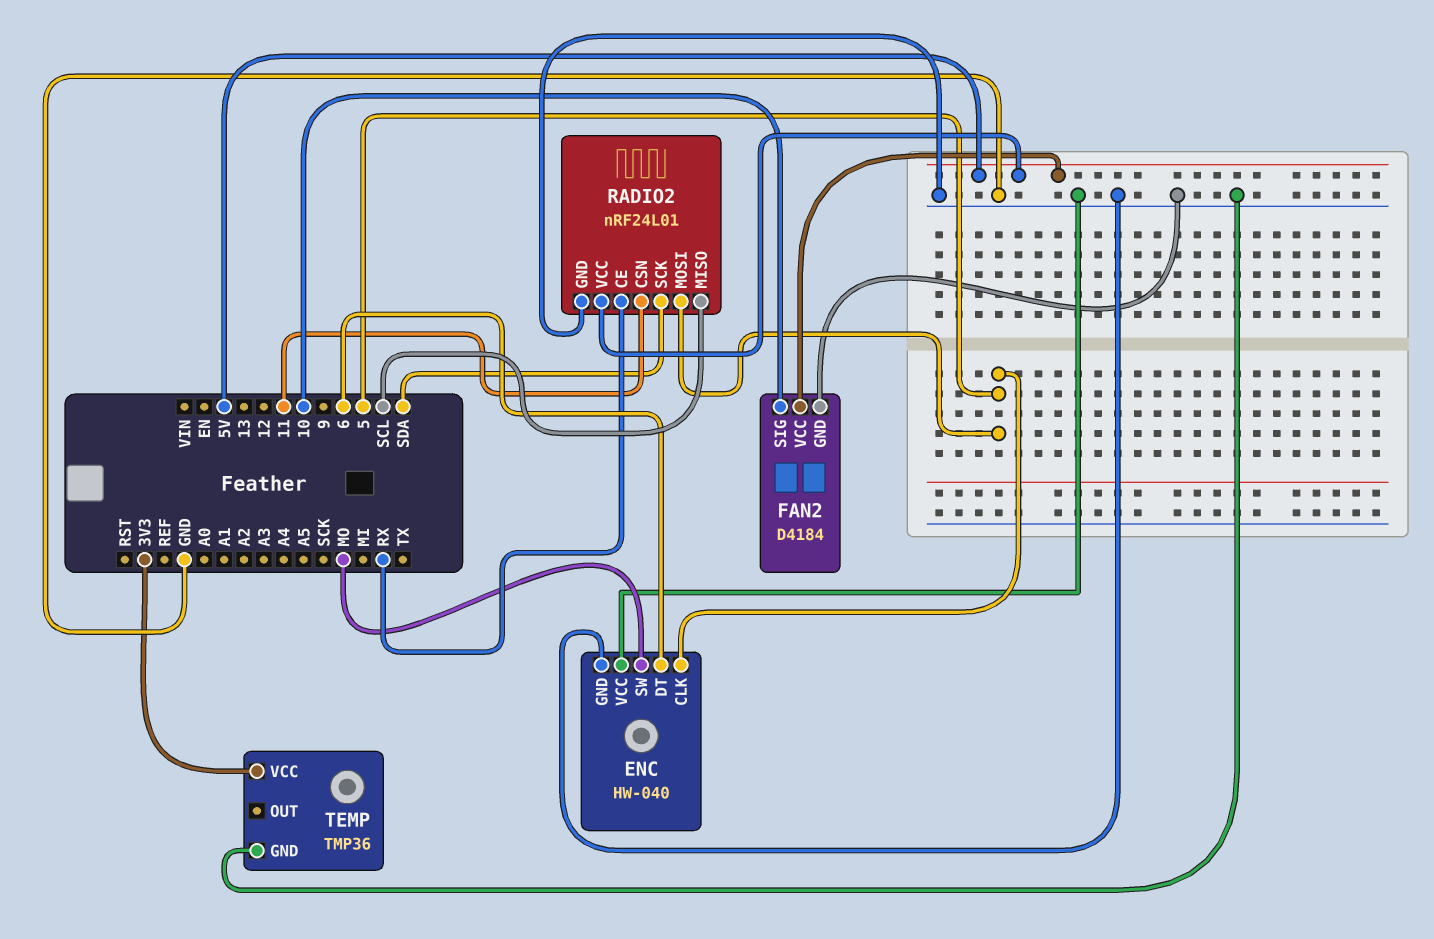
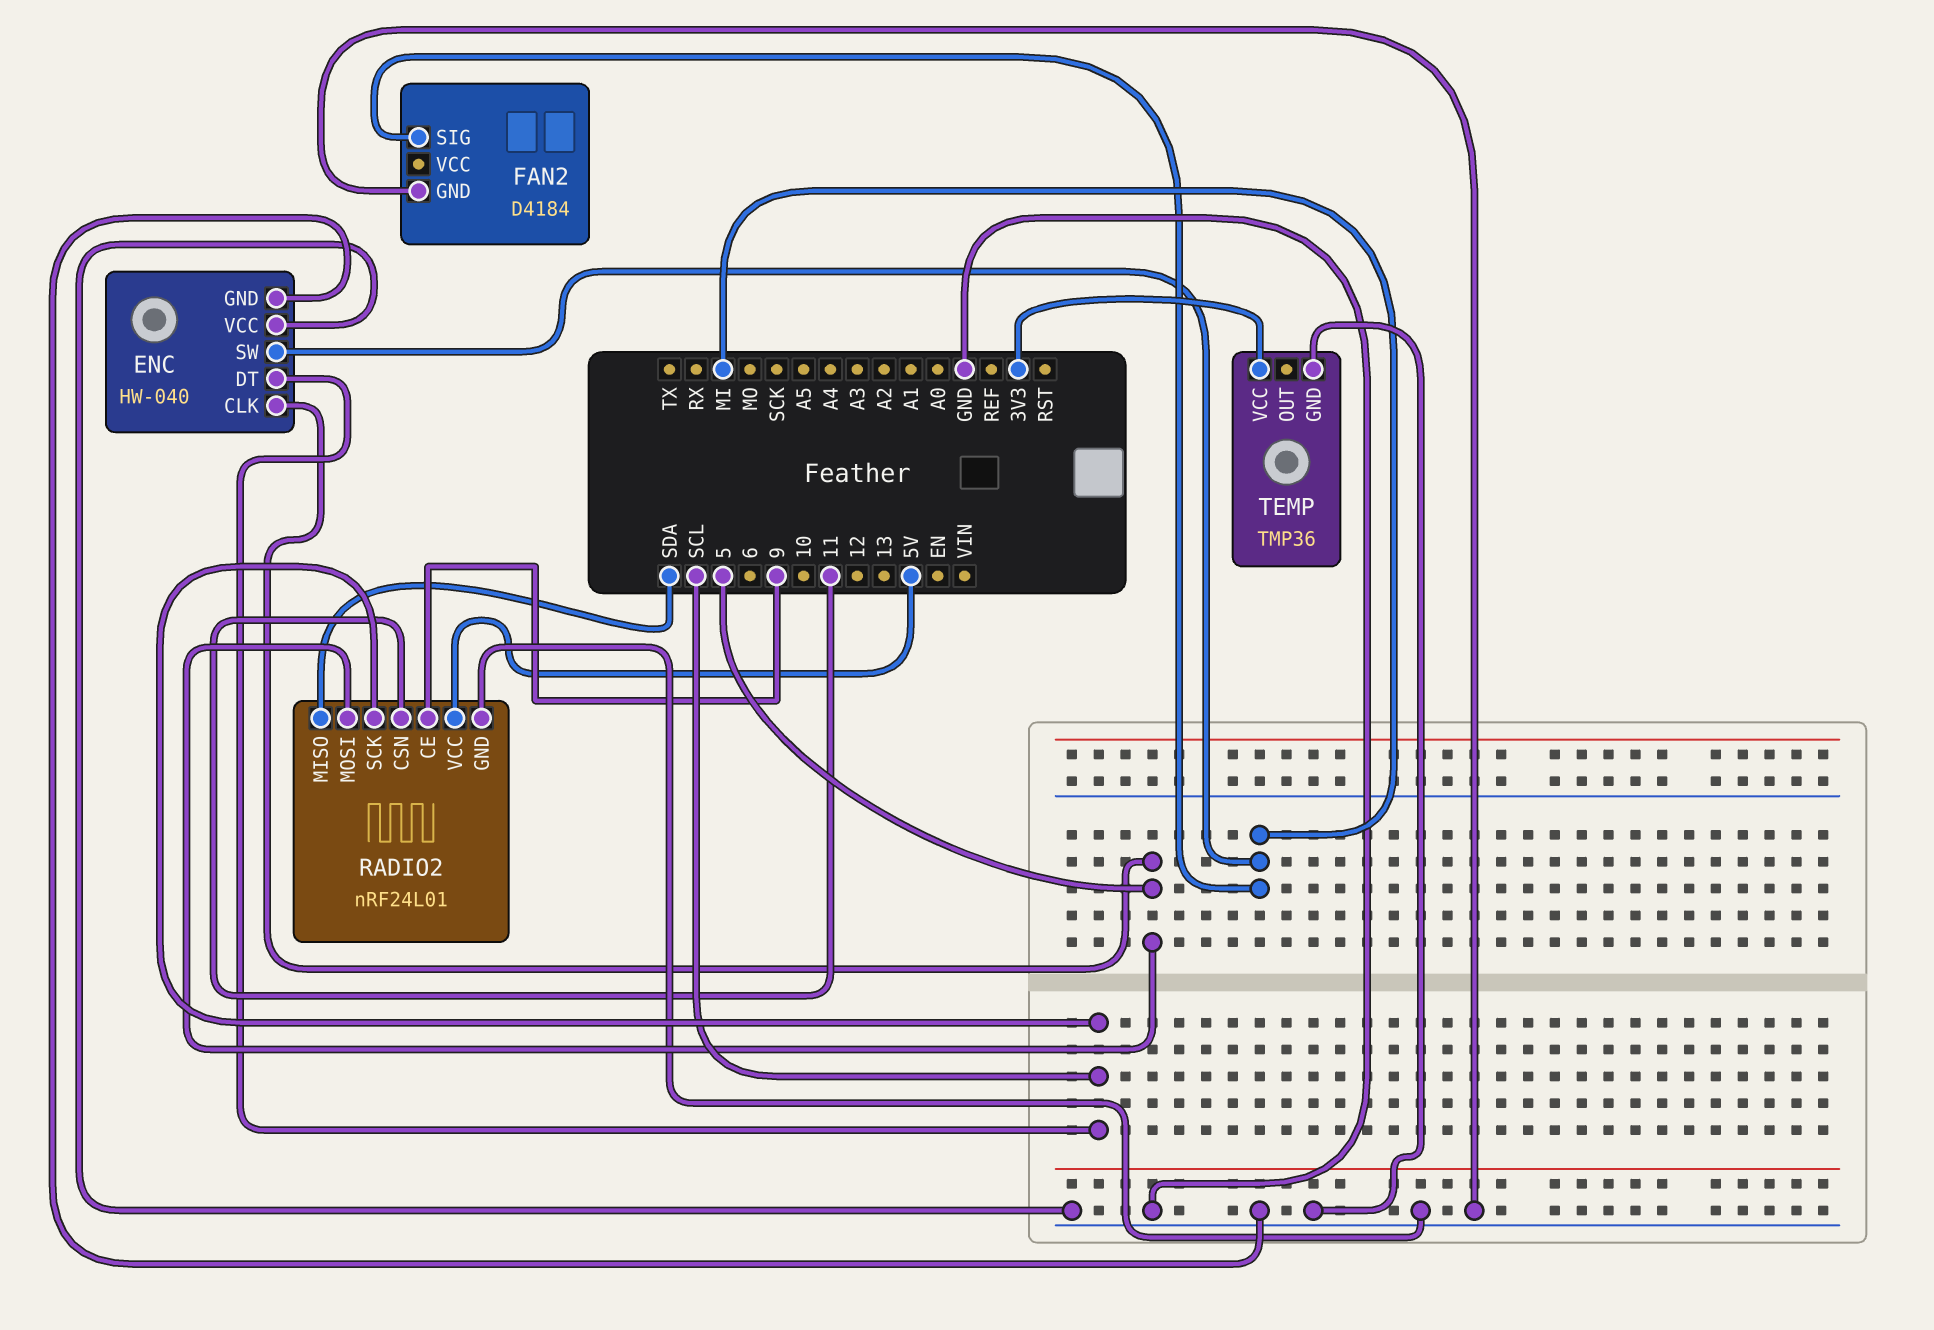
ENC pin DT: 6 -> SCL
ENC pin SW: MO -> MI
FAN2 pin SIG: 10 -> MI
FAN2 pin VCC: 5V -> none
RADIO2 pin CE: RX -> 9
RADIO2 pin MISO: SCL -> SDA
RADIO2 pin SCK: SDA -> SCL

